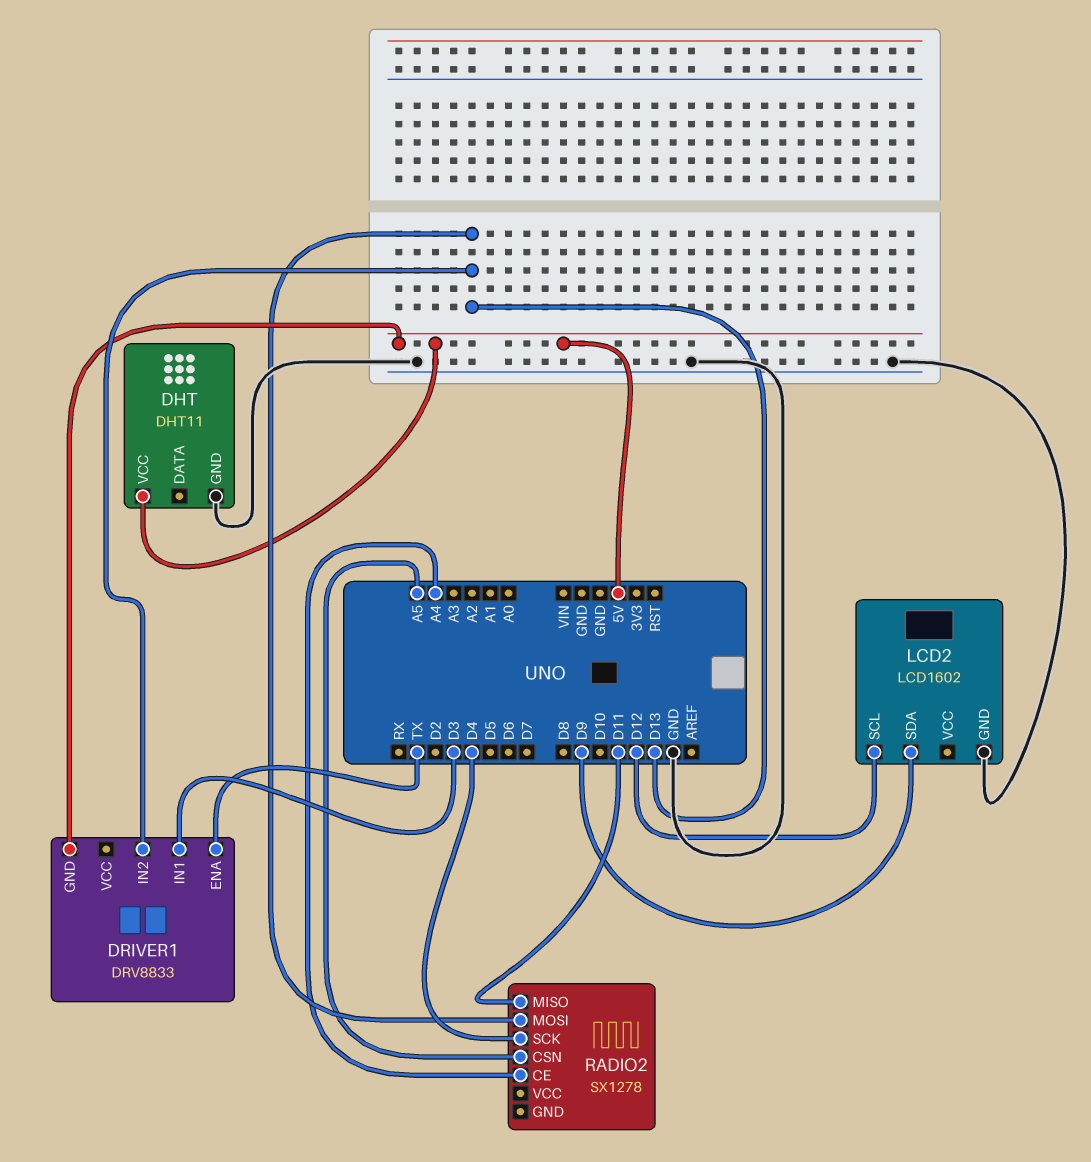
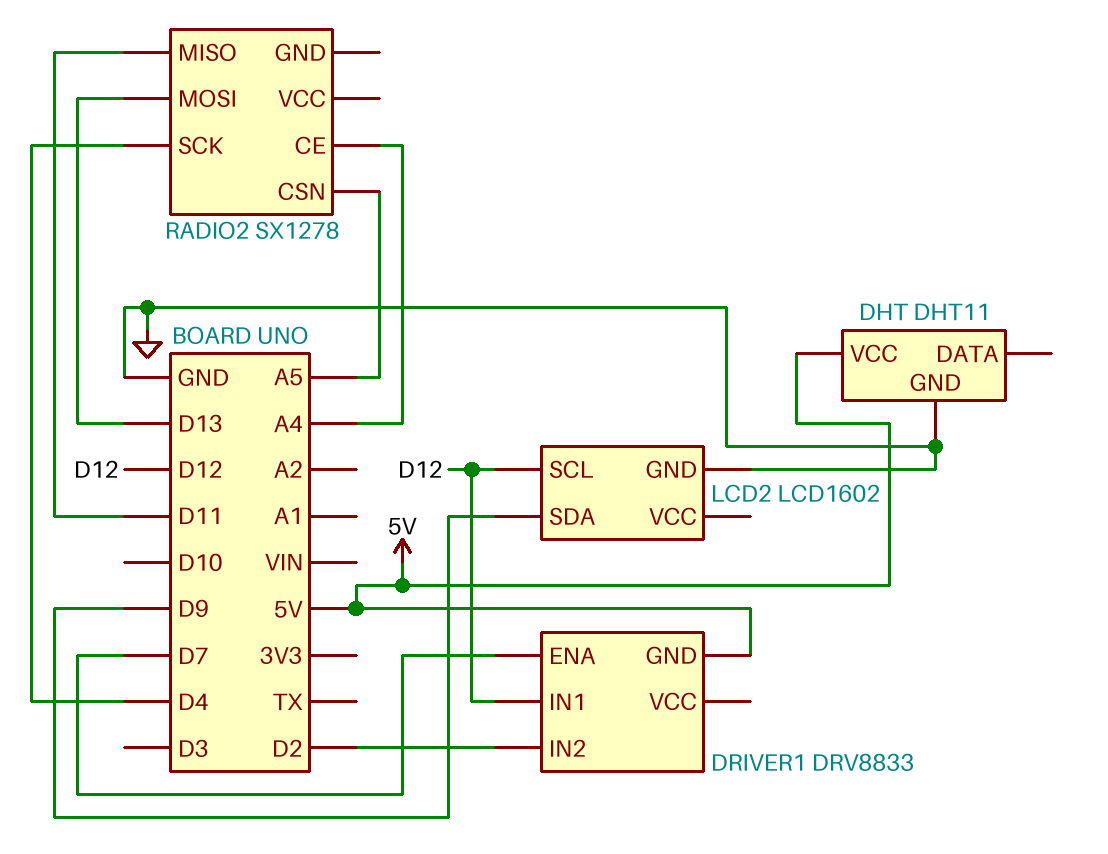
DRIVER1 pin ENA: TX -> D7
DRIVER1 pin IN1: D3 -> D12
DRIVER1 pin IN2: D13 -> D2

